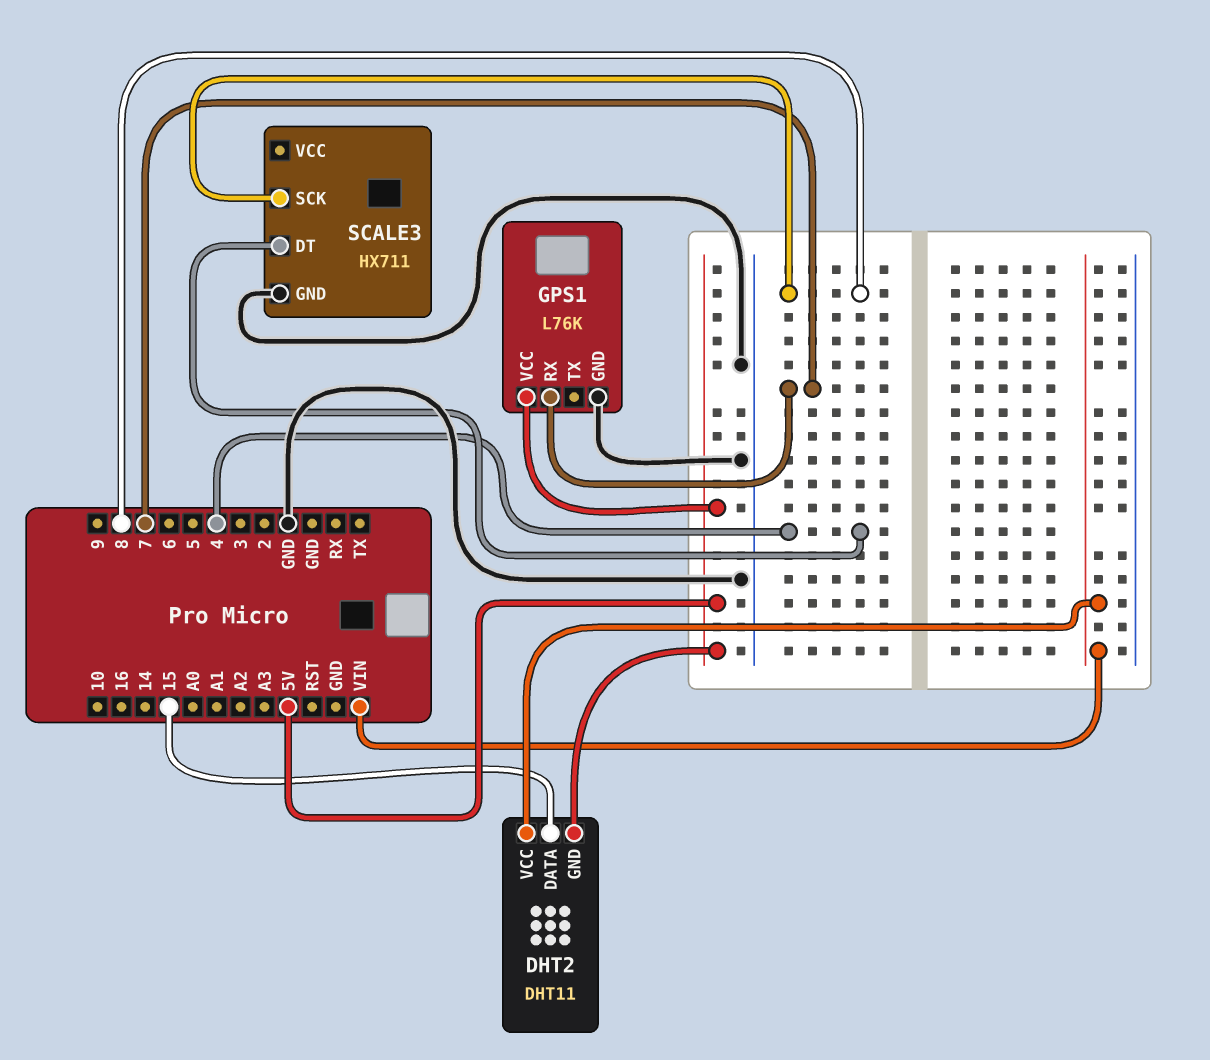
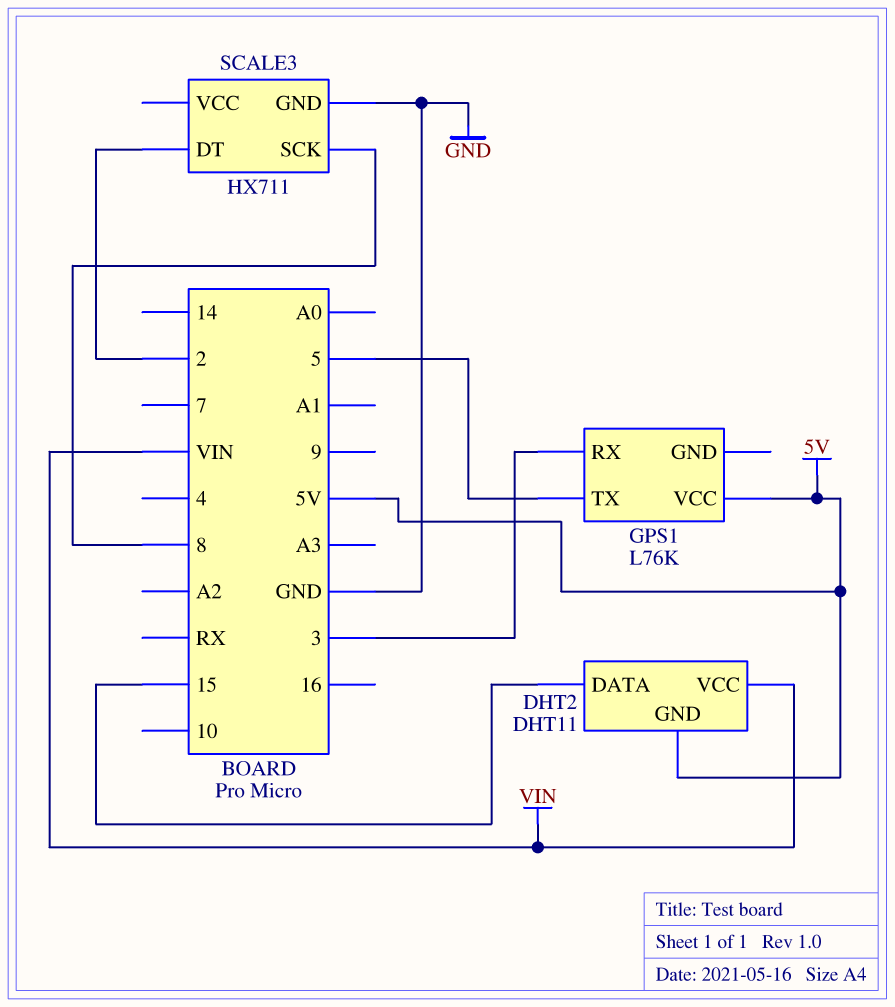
GPS1 pin GND: GND -> none
GPS1 pin RX: 7 -> 3
GPS1 pin TX: none -> 5
SCALE3 pin DT: 4 -> 2

